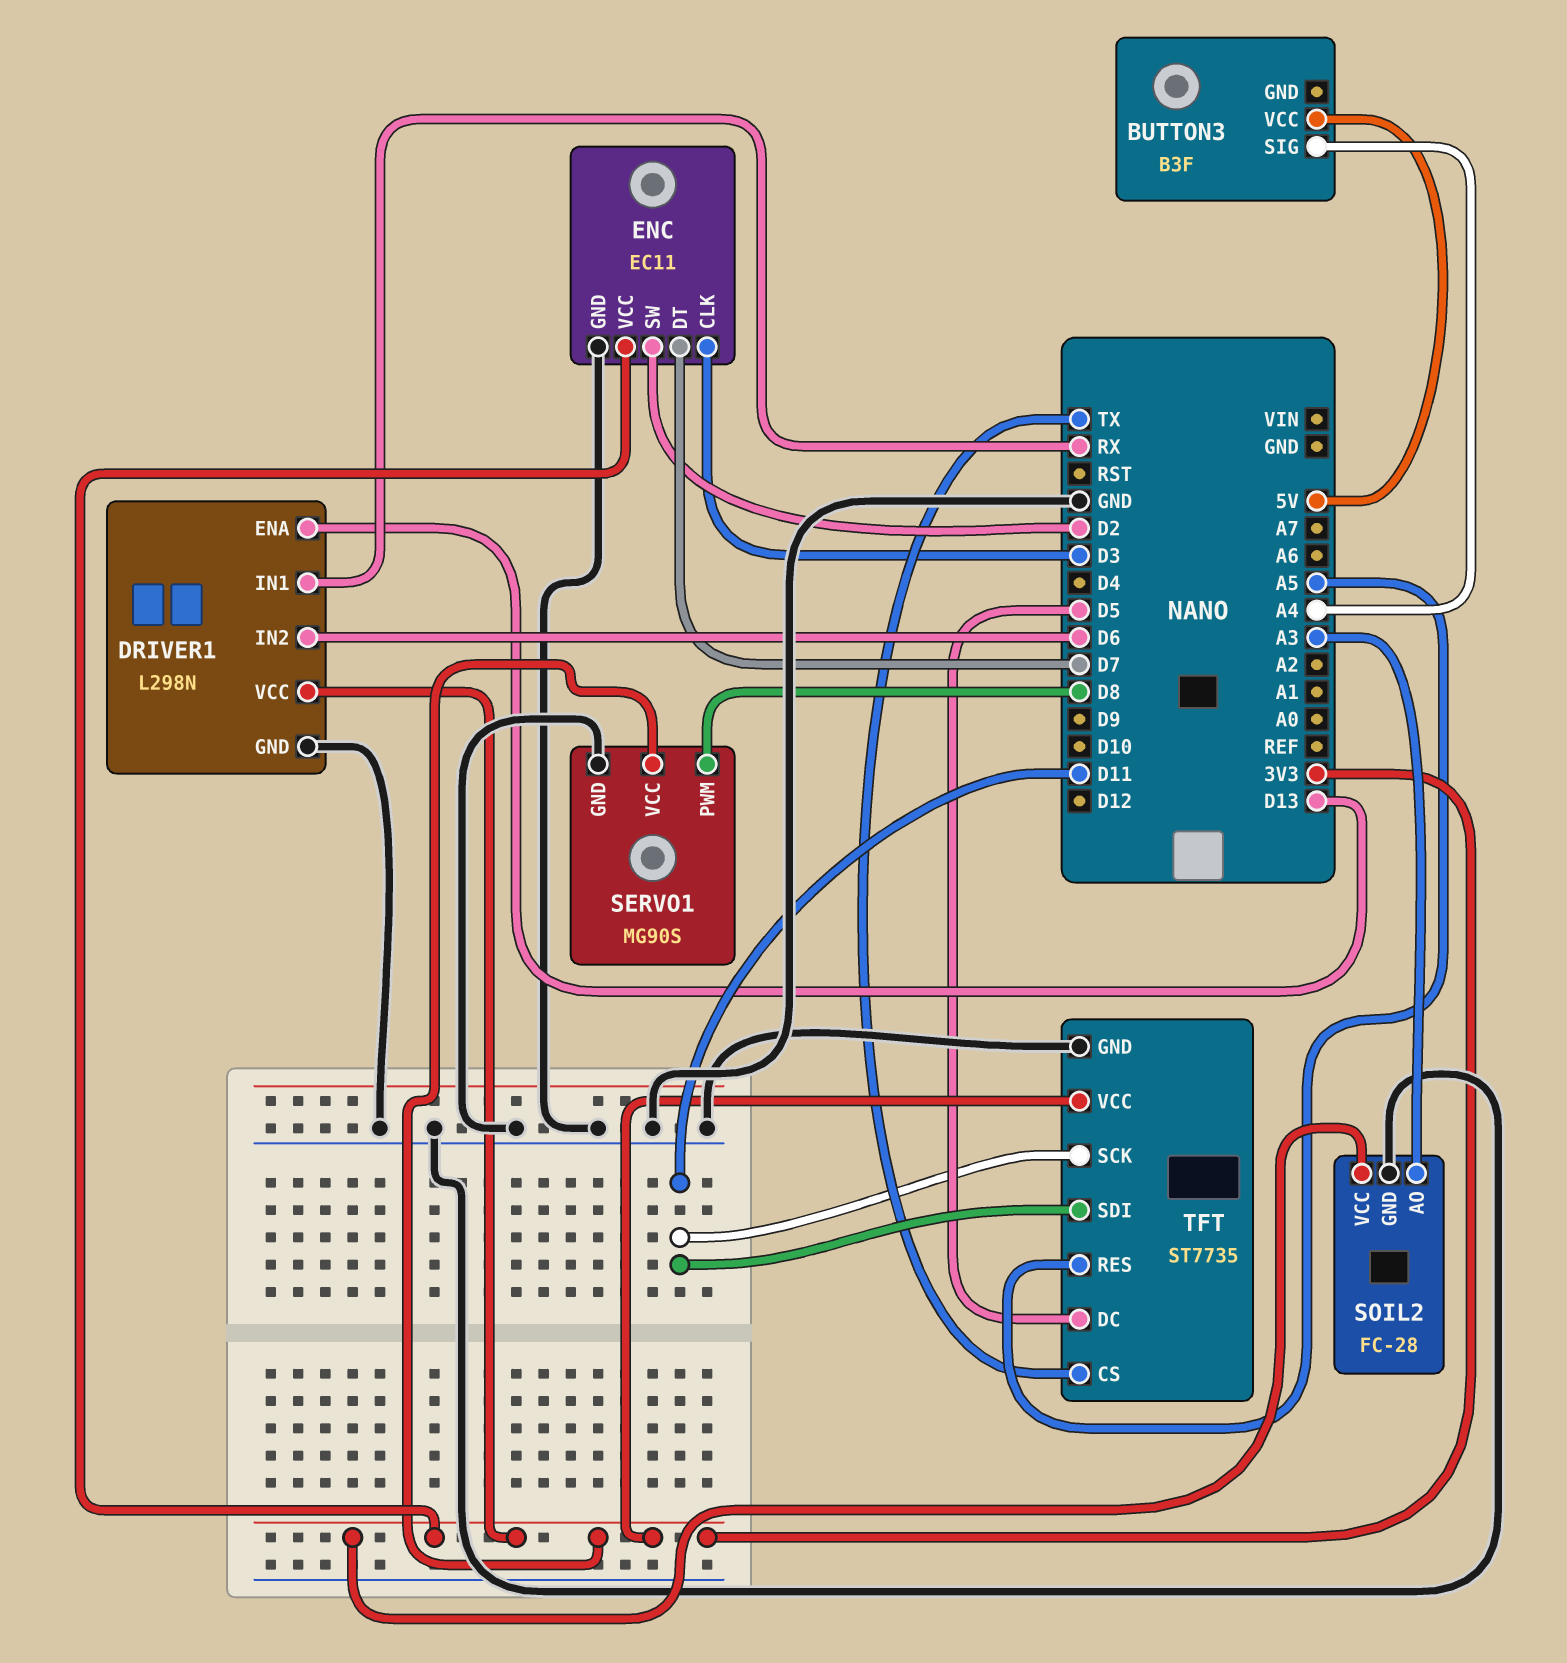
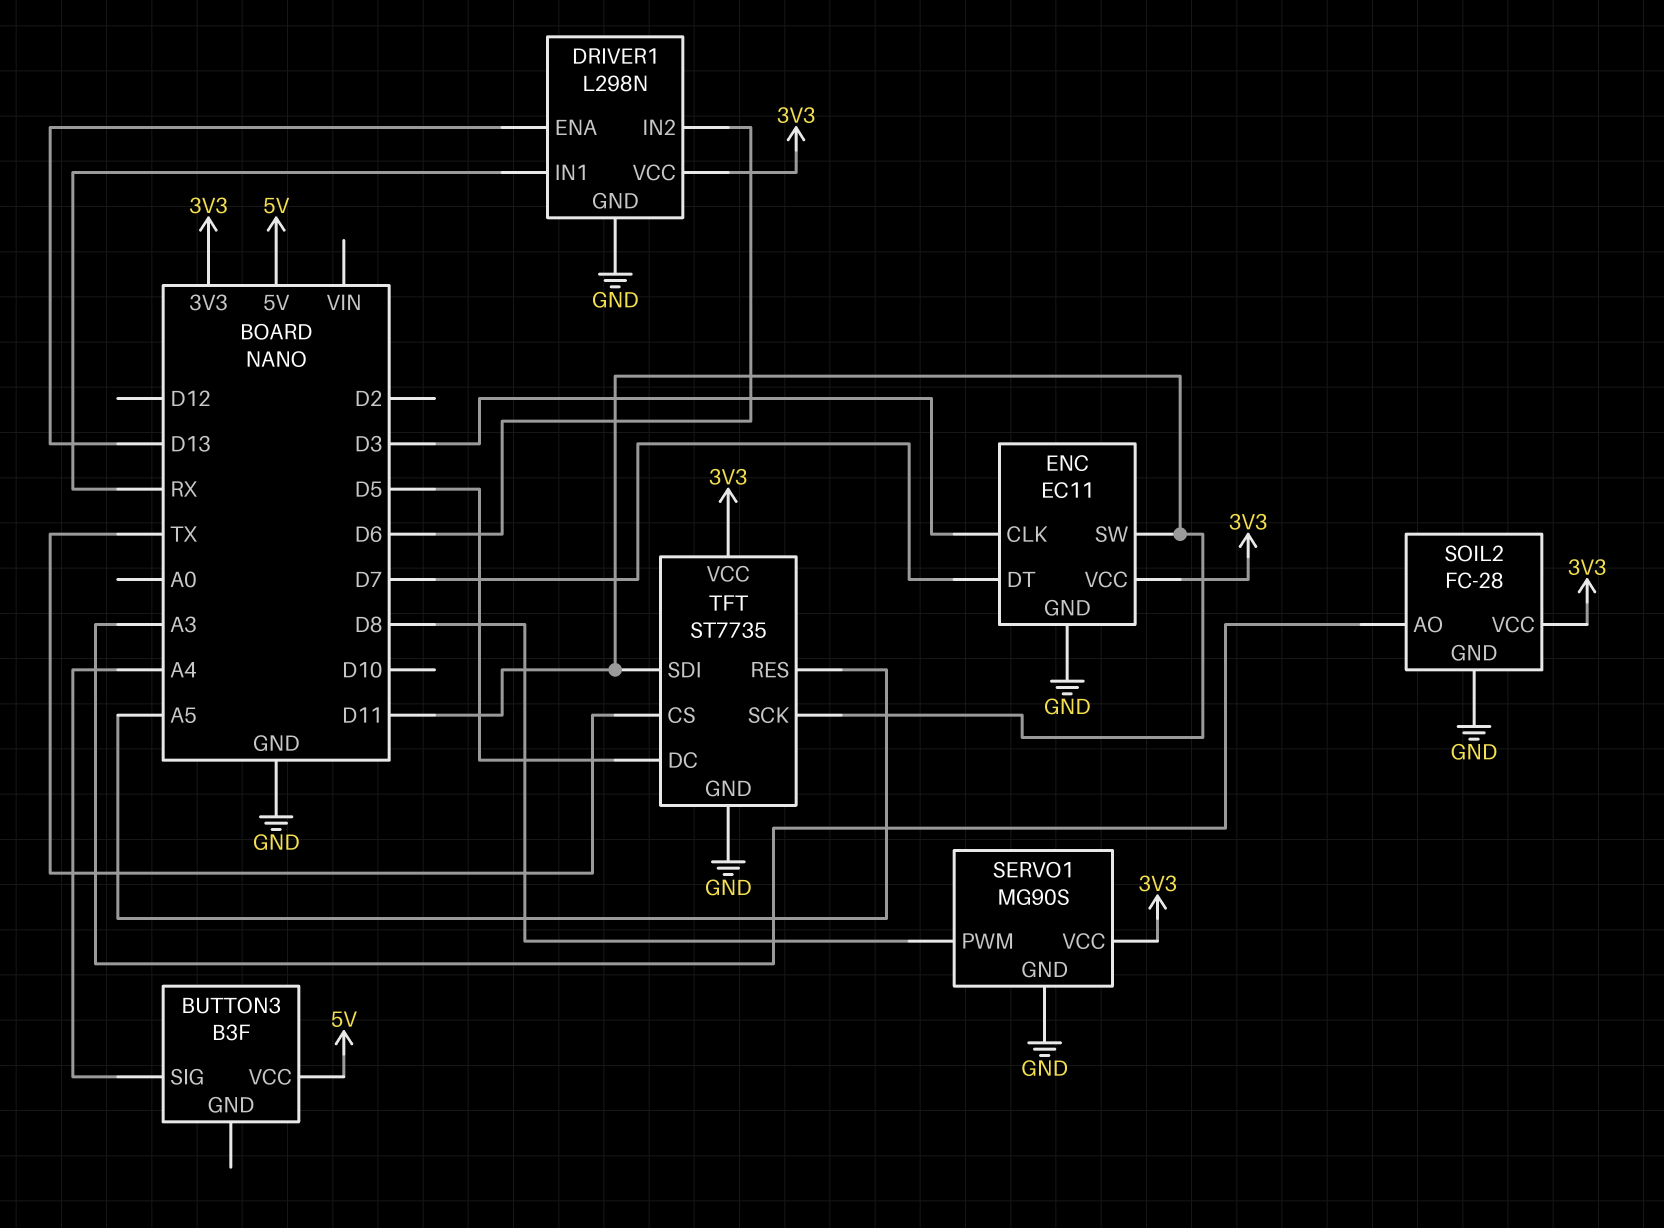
ENC pin SW: D2 -> D11

